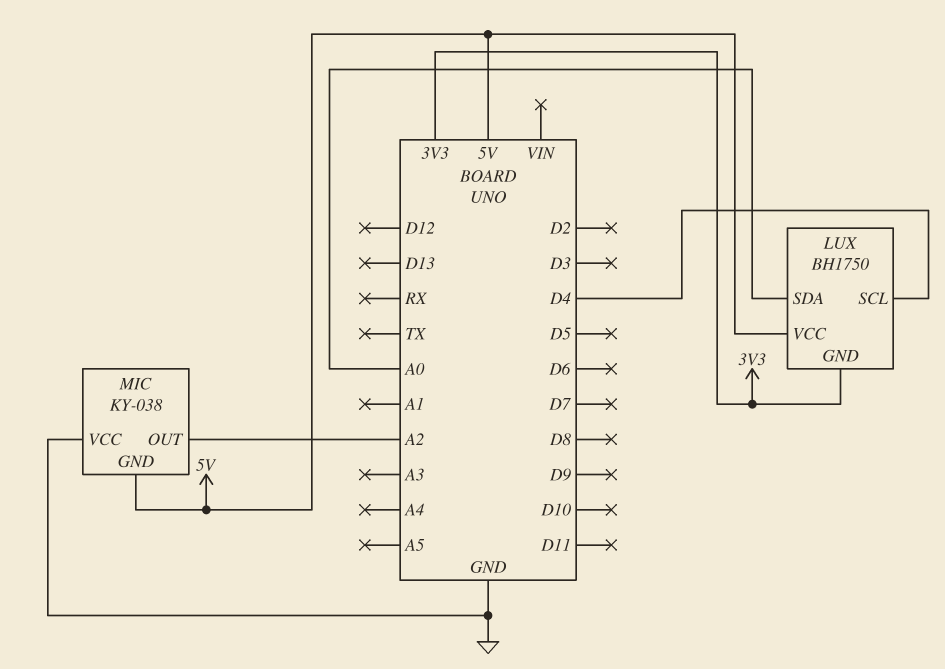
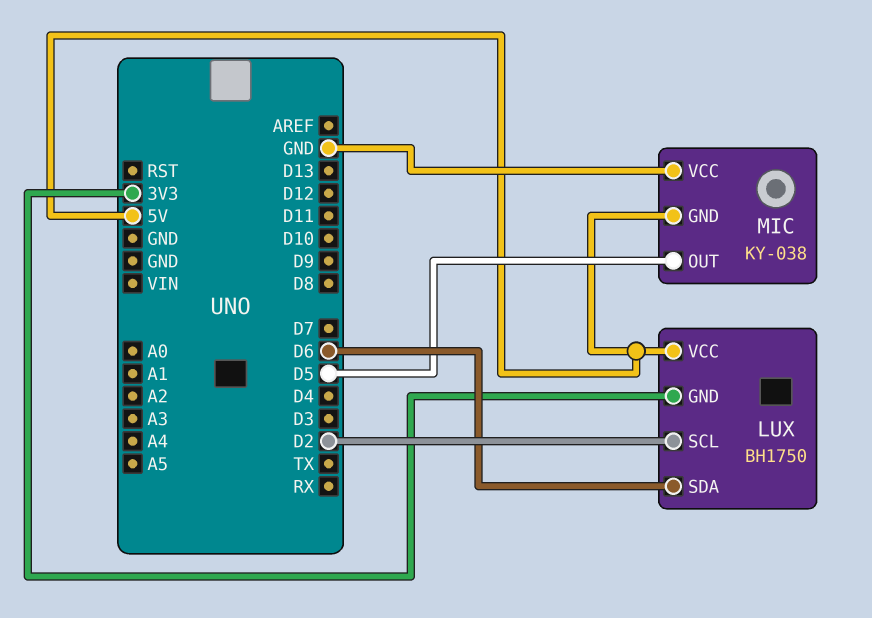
LUX pin SCL: D4 -> D2
LUX pin SDA: A0 -> D6
MIC pin OUT: A2 -> D5

